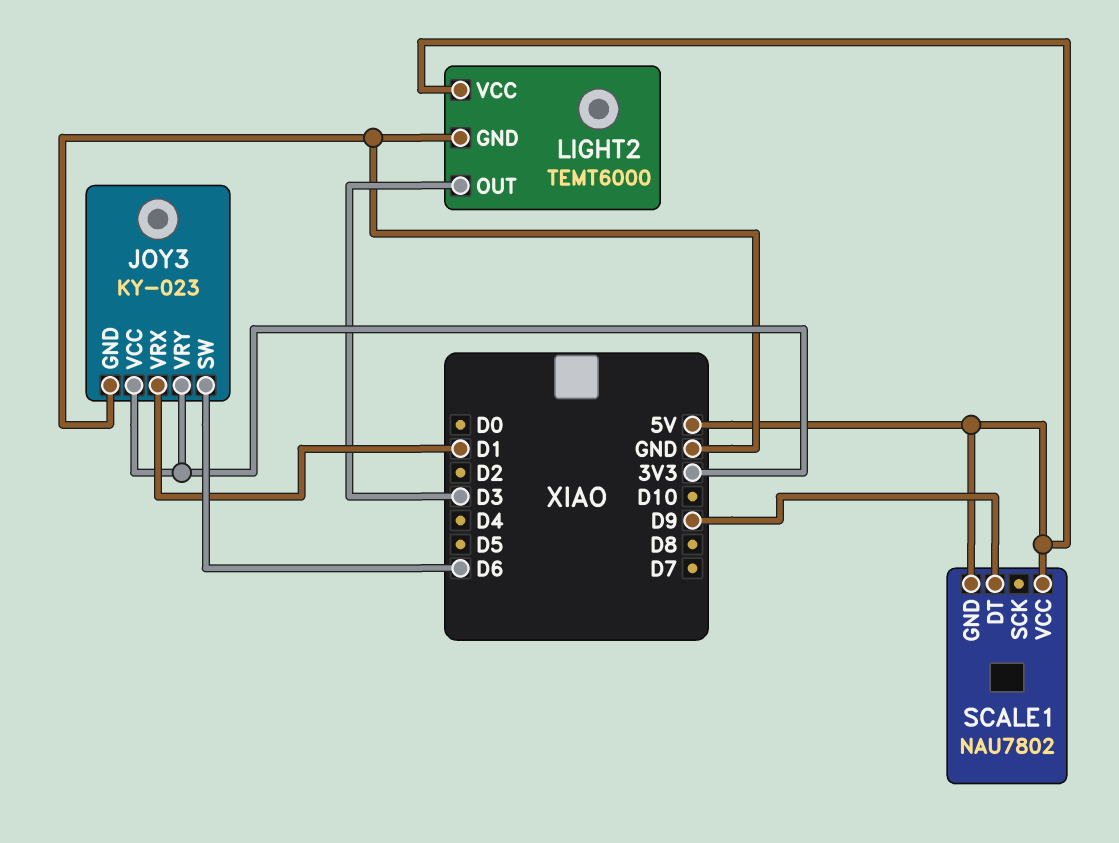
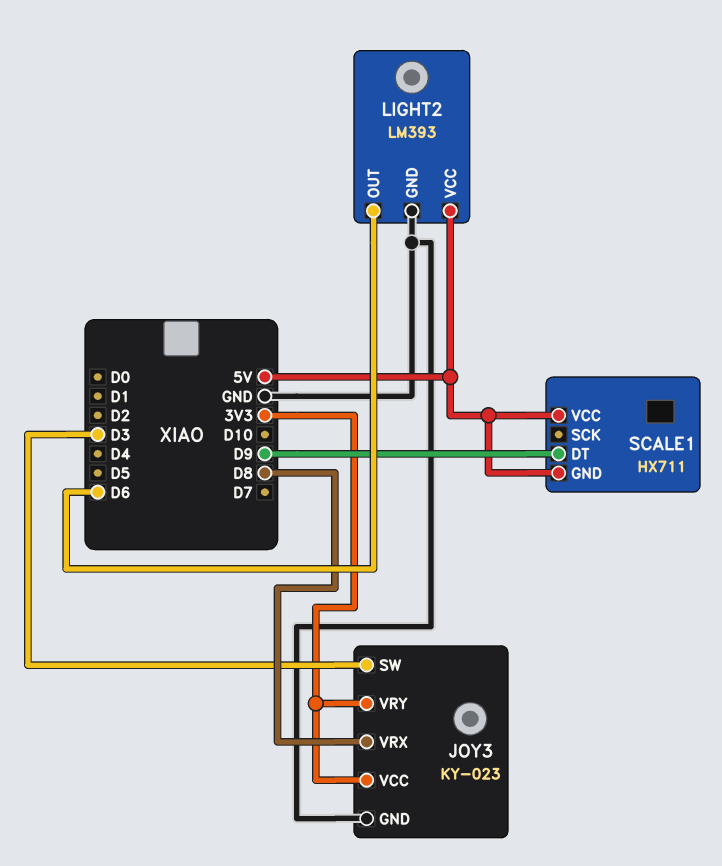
JOY3 pin SW: D6 -> D3
JOY3 pin VRX: D1 -> D8
LIGHT2: TEMT6000 -> LM393
LIGHT2 pin OUT: D3 -> D6
SCALE1: NAU7802 -> HX711

